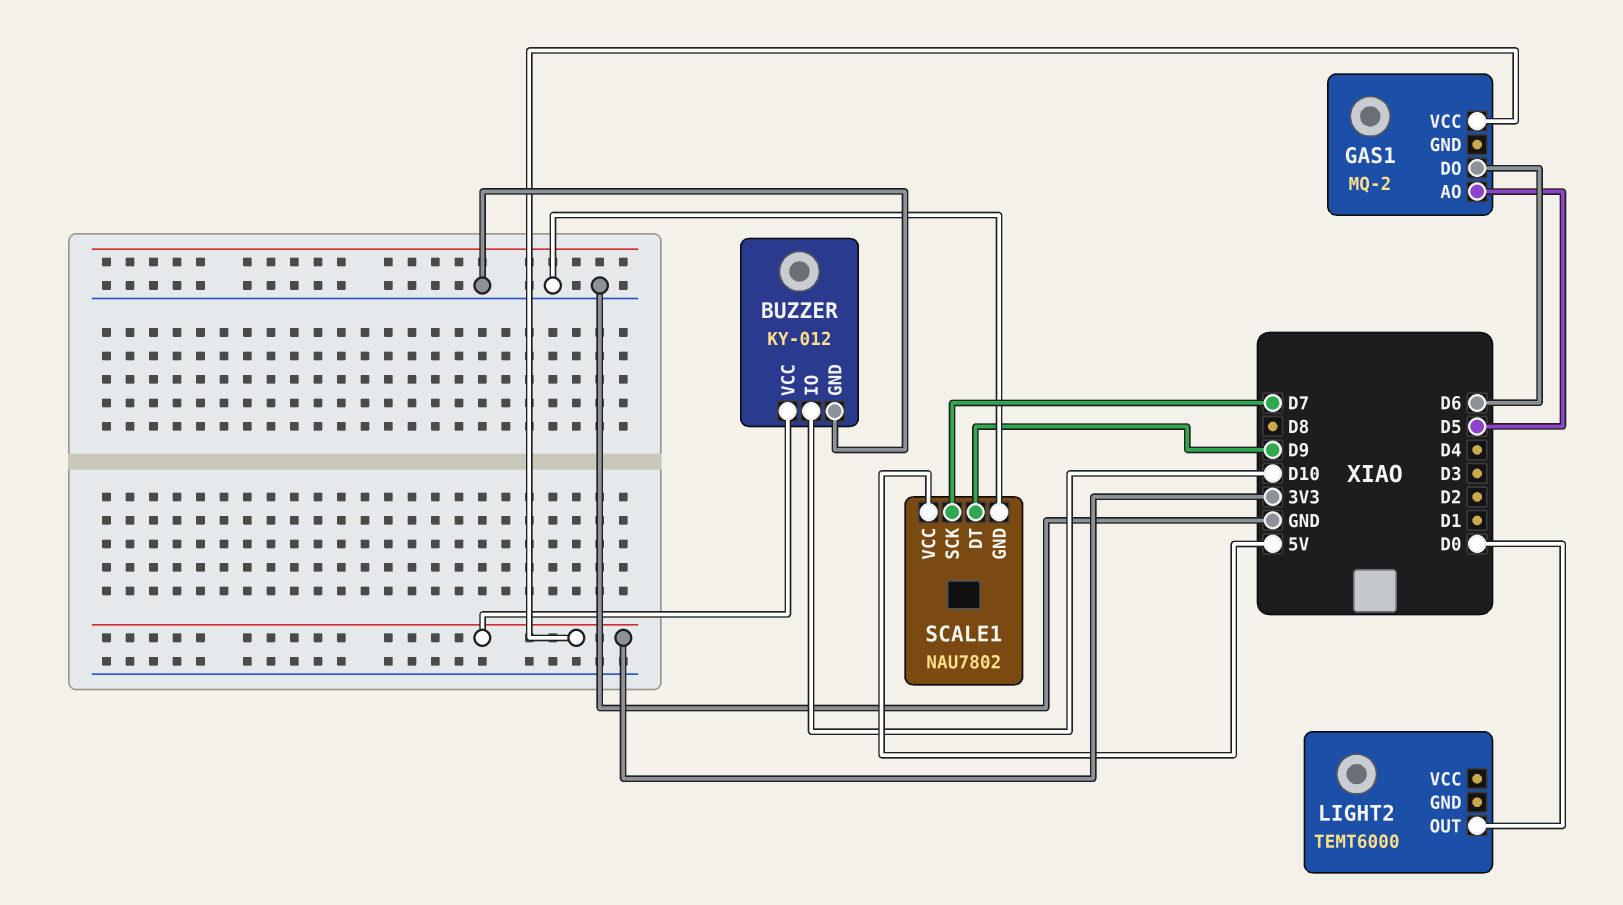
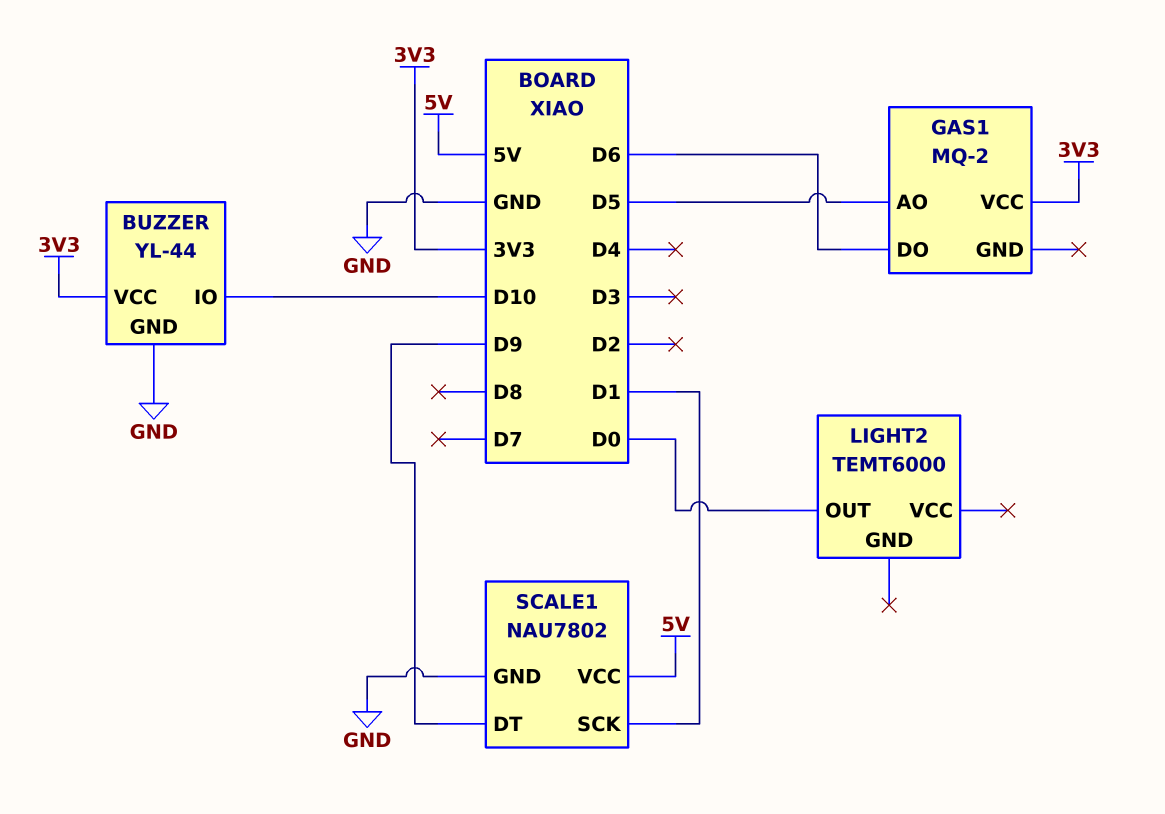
BUZZER: KY-012 -> YL-44
SCALE1 pin SCK: D7 -> D1

